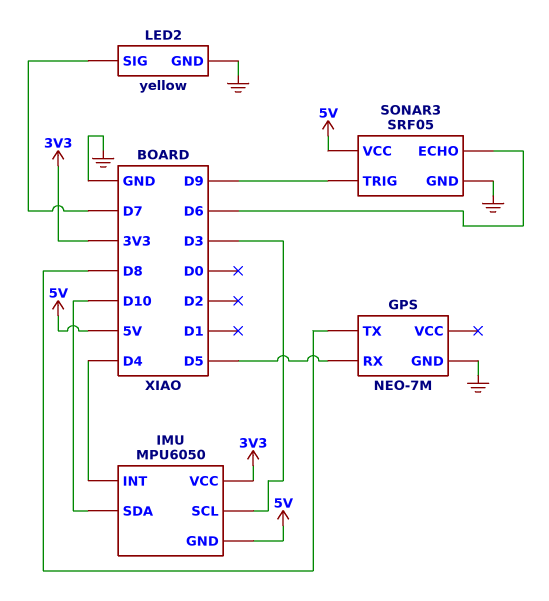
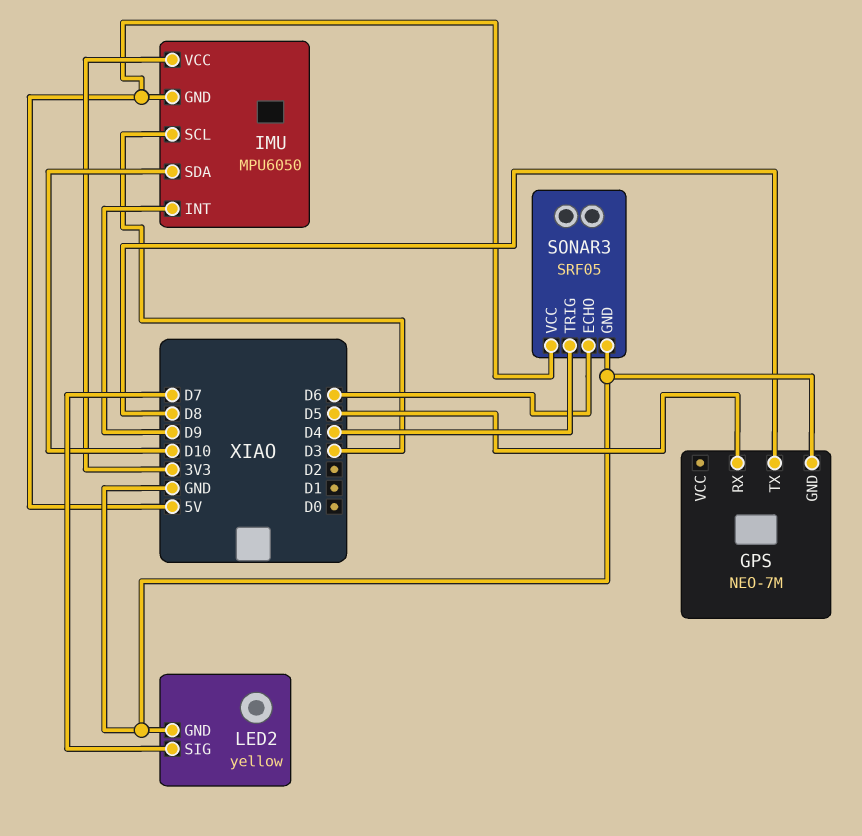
IMU pin INT: D4 -> D9
SONAR3 pin TRIG: D9 -> D4

